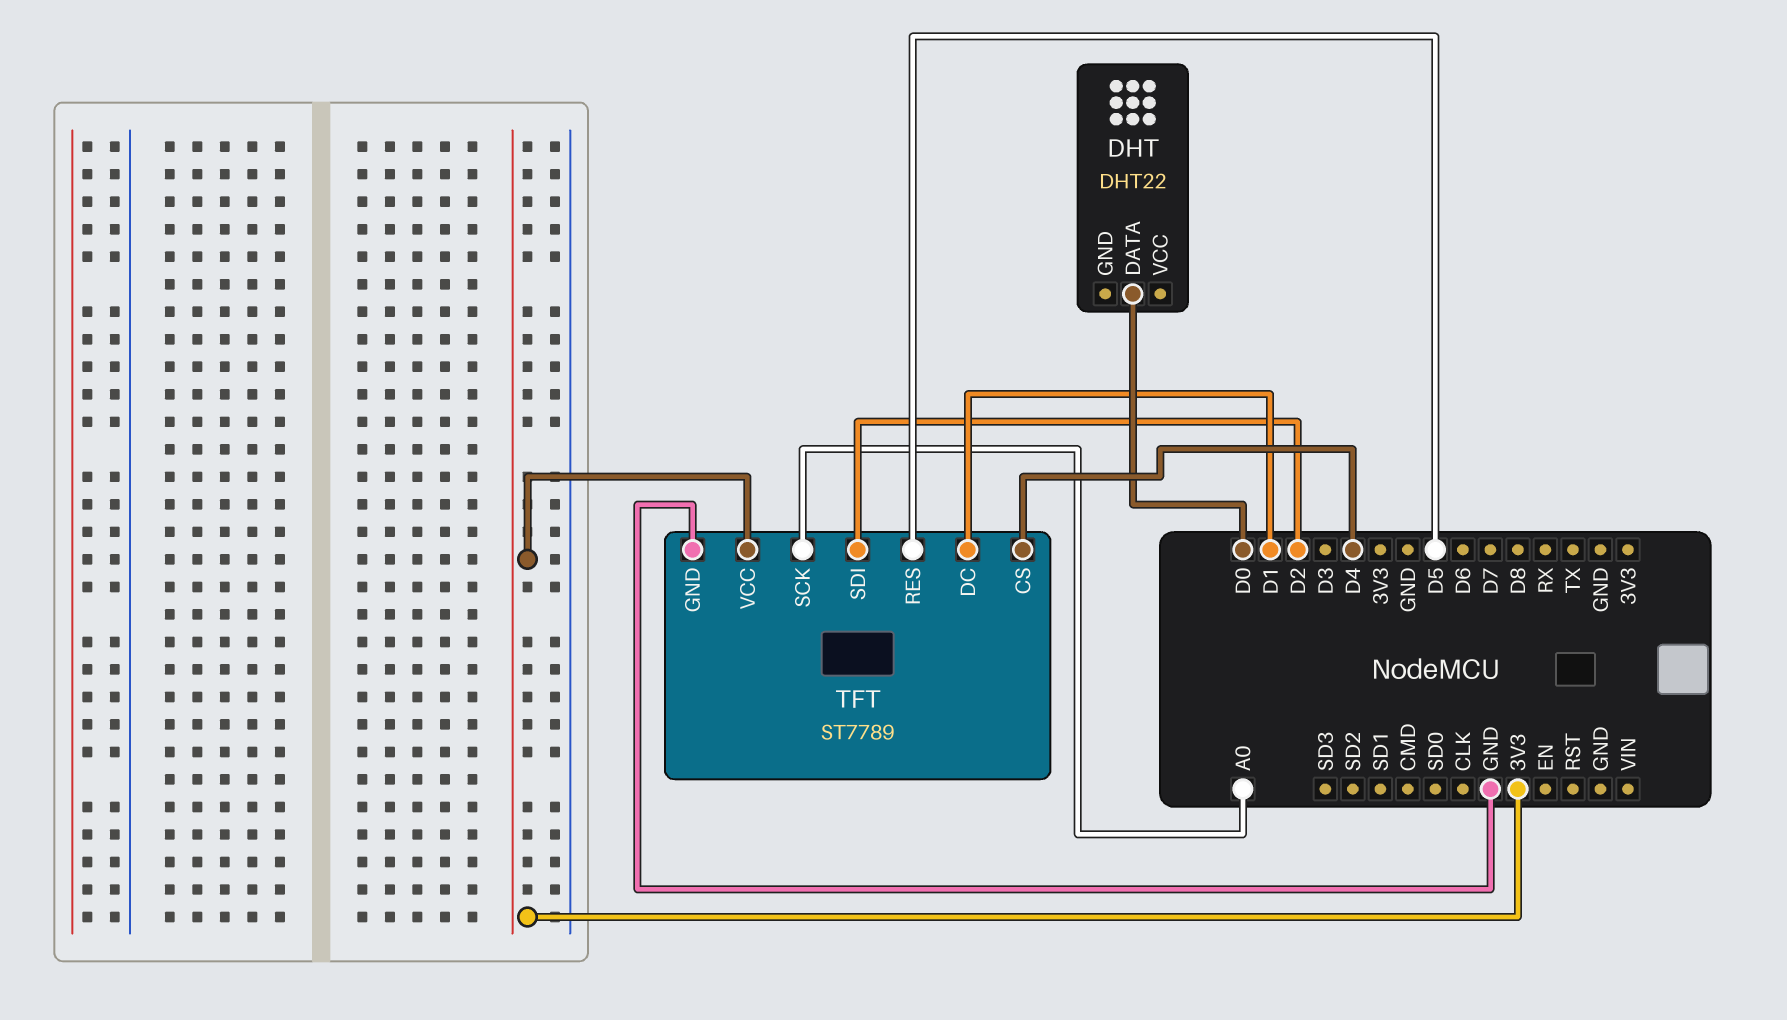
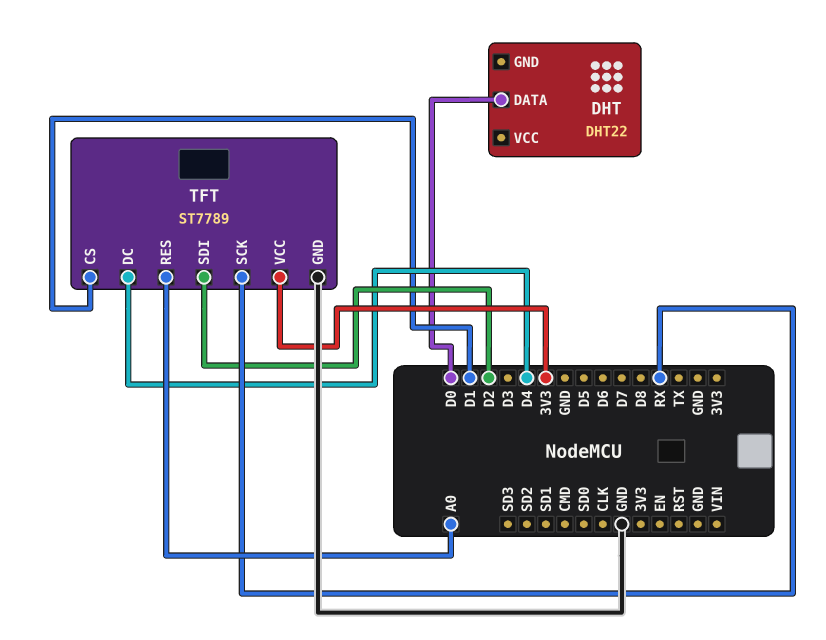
TFT pin CS: D4 -> D1
TFT pin DC: D1 -> D4
TFT pin RES: D5 -> A0
TFT pin SCK: A0 -> RX

